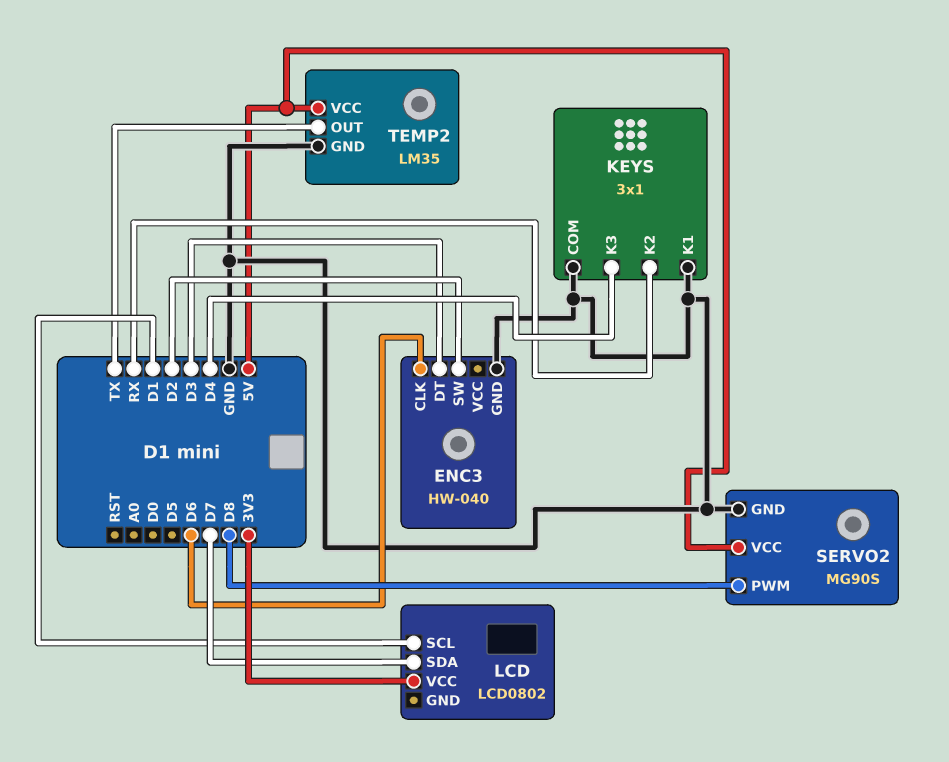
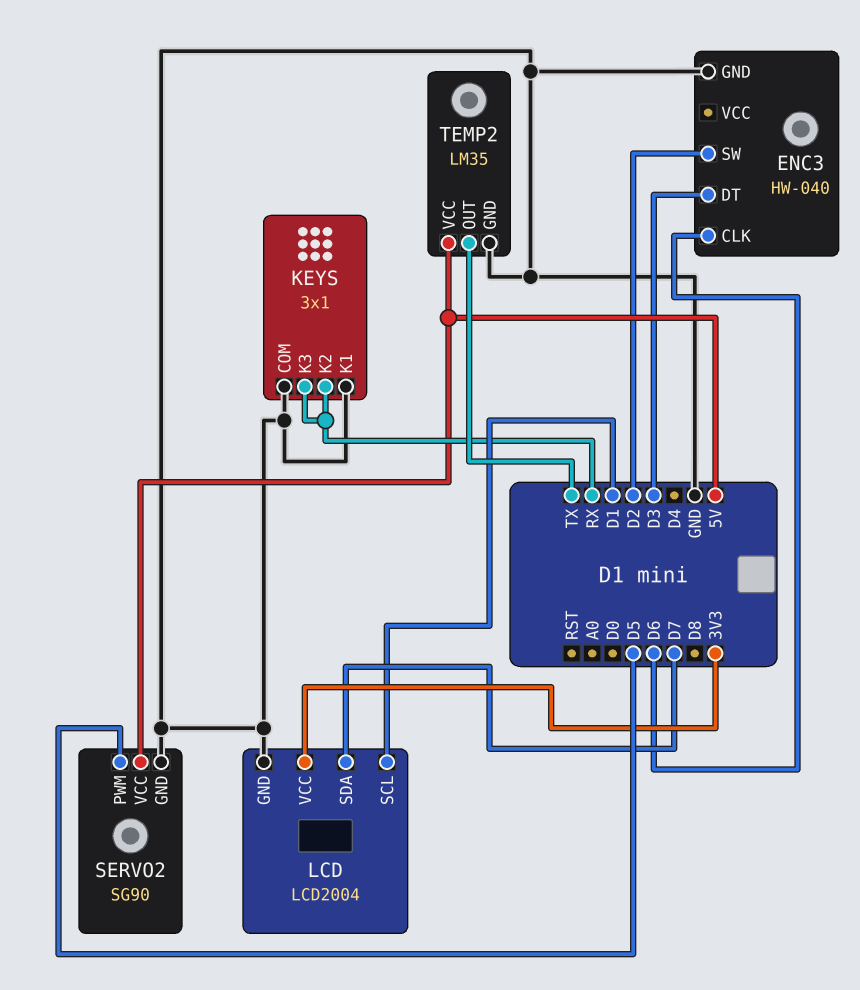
KEYS pin K3: D4 -> RX
LCD: LCD0802 -> LCD2004
LCD pin GND: none -> GND
SERVO2: MG90S -> SG90
SERVO2 pin PWM: D8 -> D5

